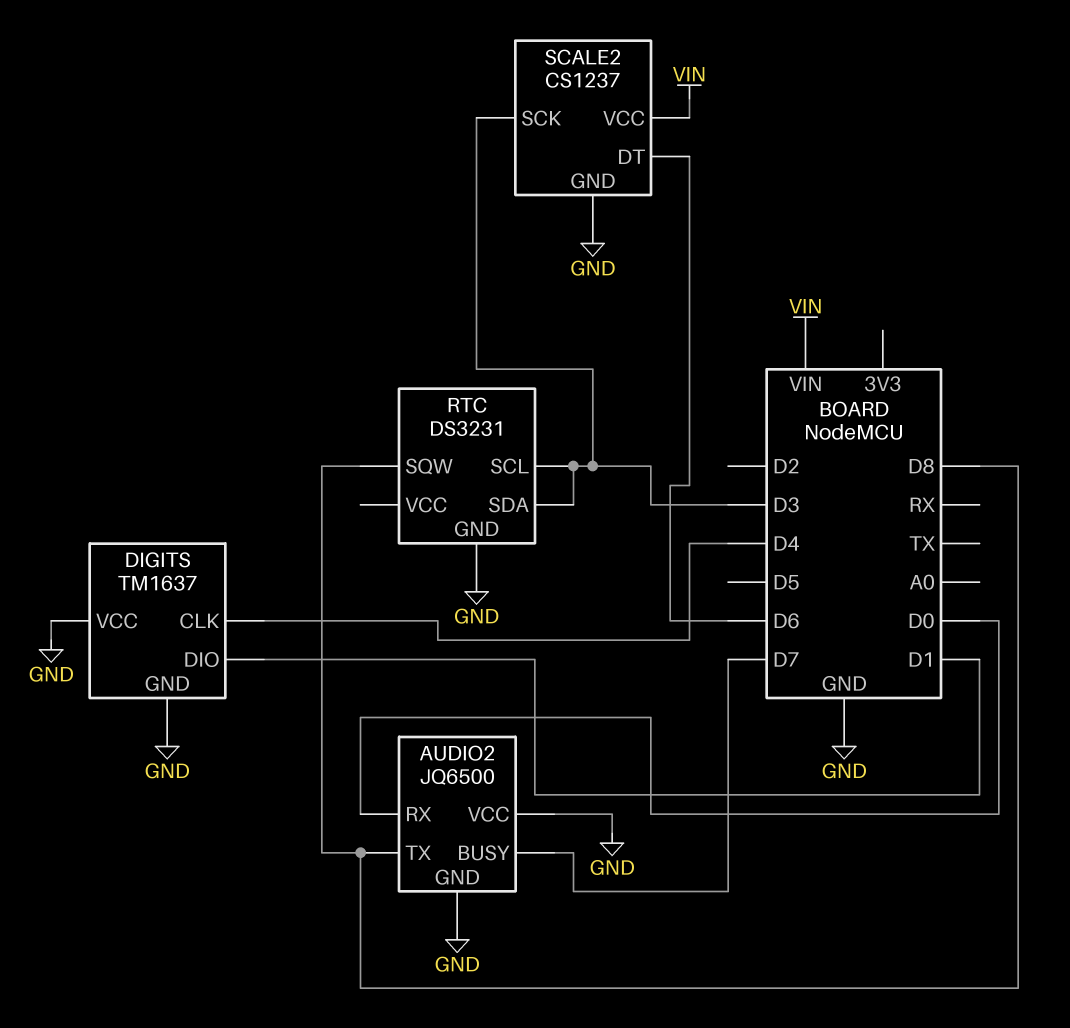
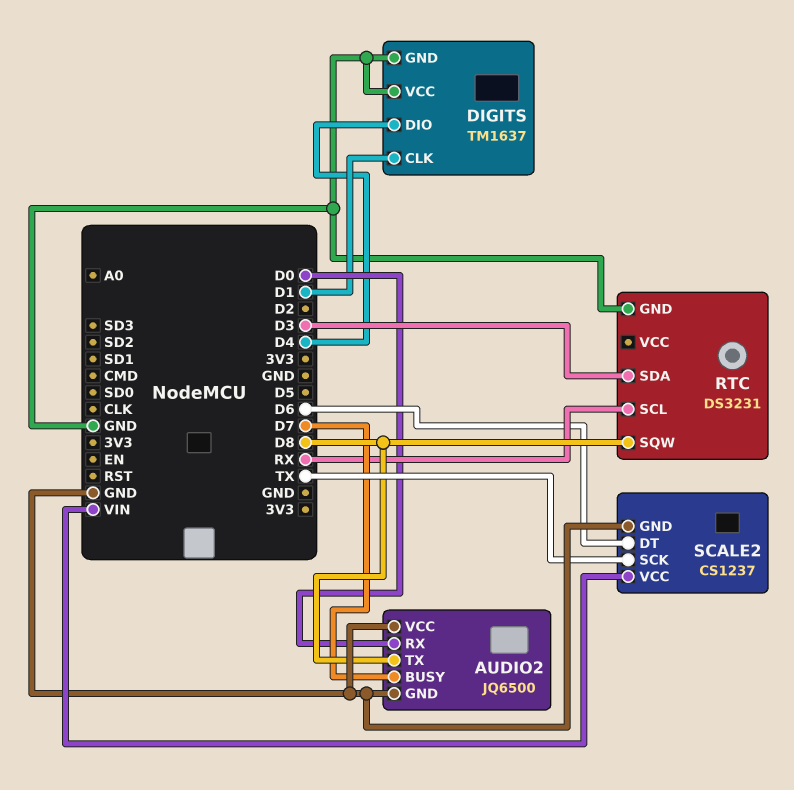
DIGITS pin CLK: D4 -> D1
DIGITS pin DIO: D1 -> D4
RTC pin SCL: D3 -> RX
SCALE2 pin SCK: D3 -> TX

